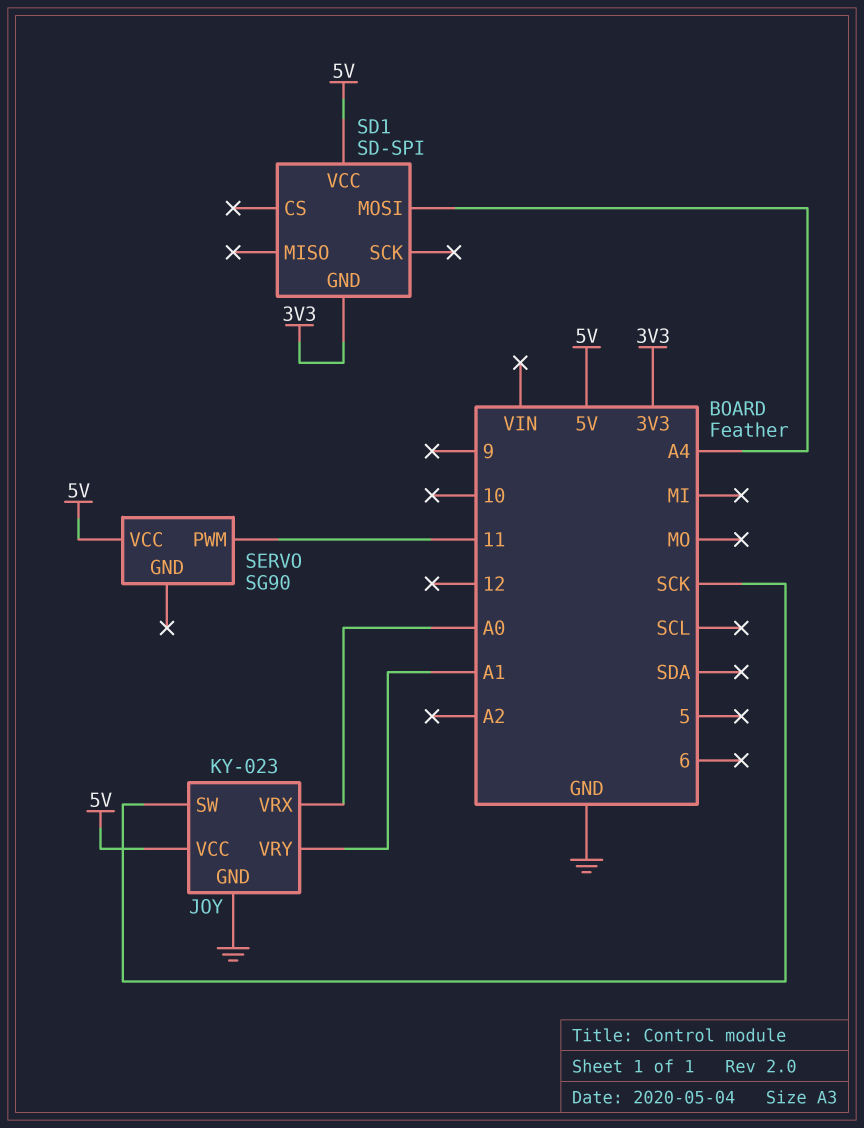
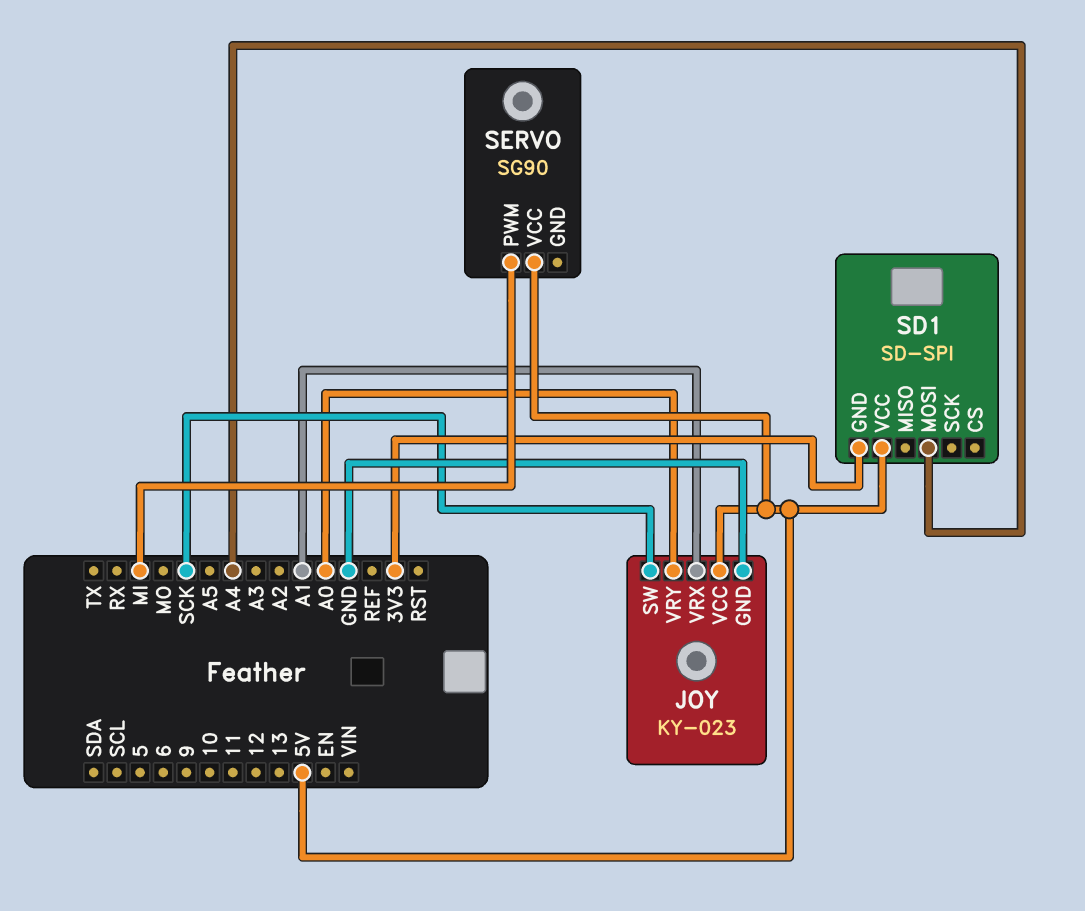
JOY pin VRX: A0 -> A1
JOY pin VRY: A1 -> A0
SERVO pin PWM: 11 -> MI

